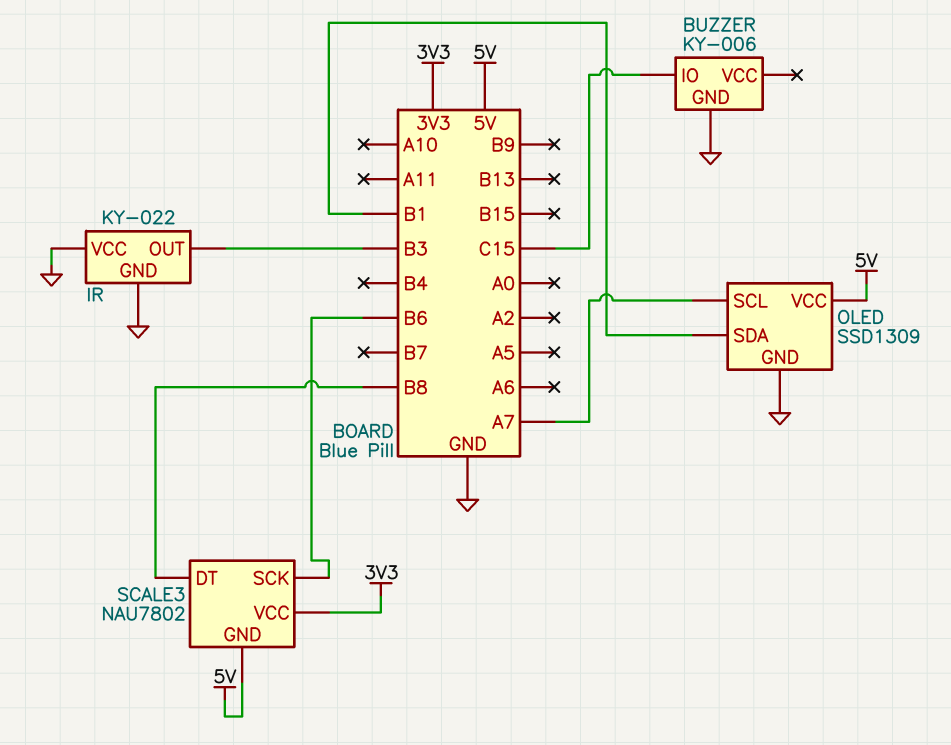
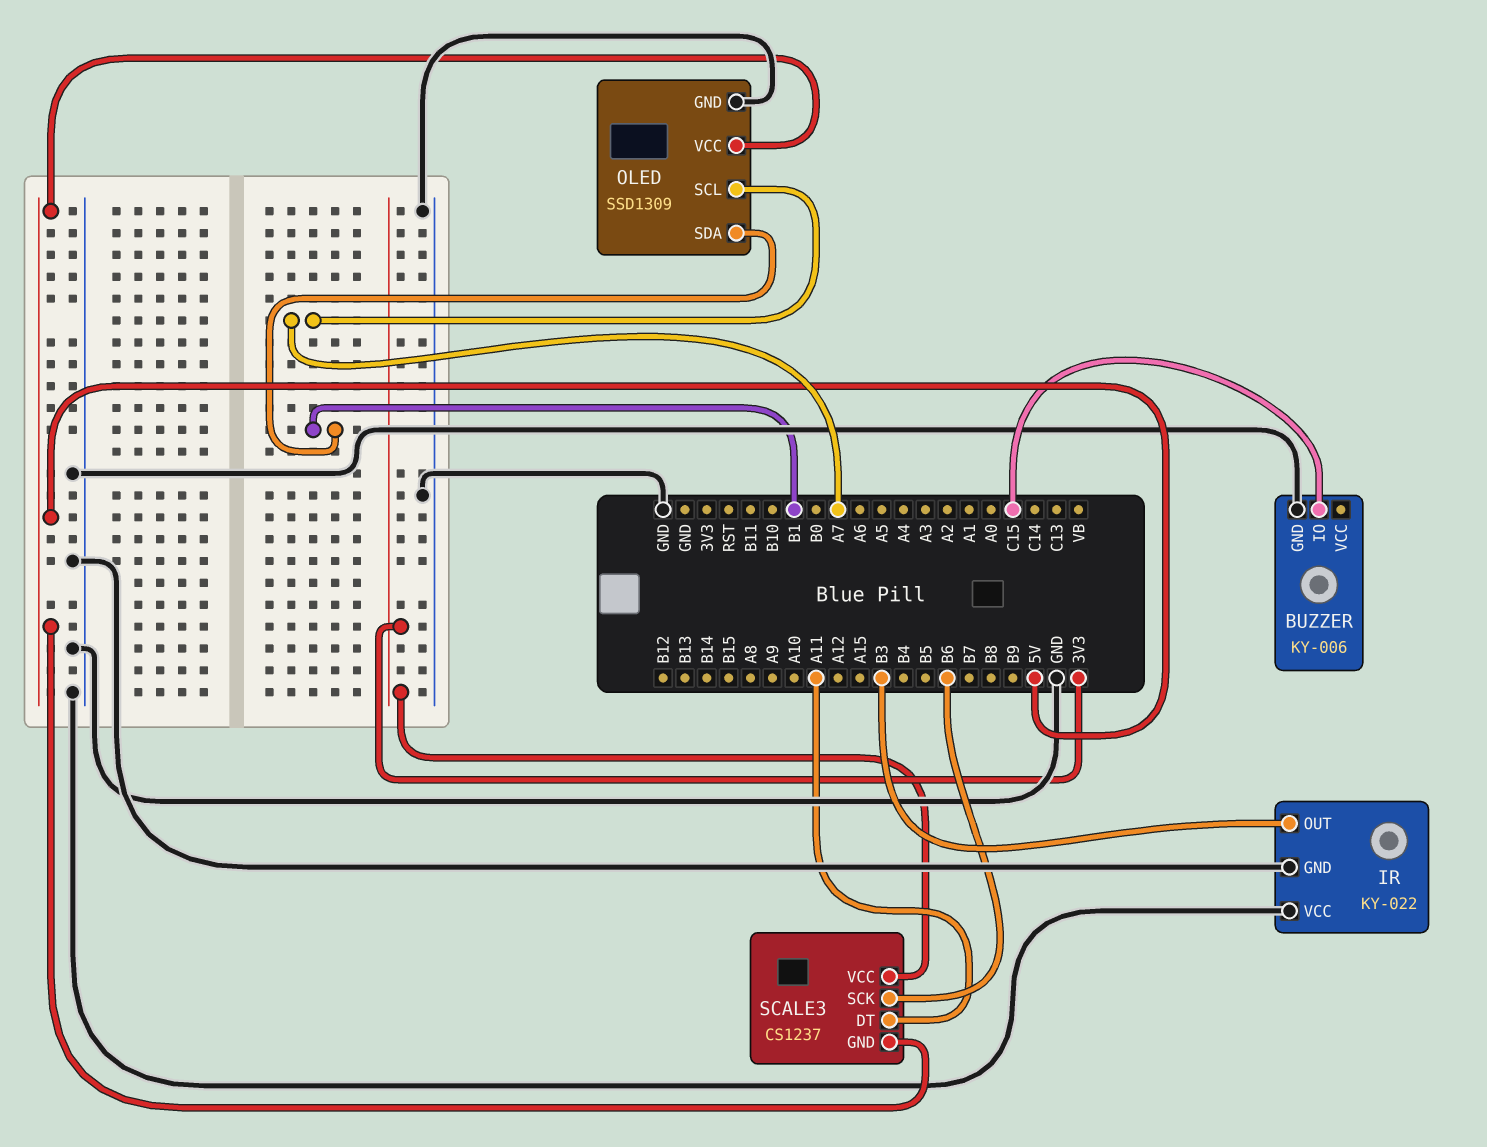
SCALE3: NAU7802 -> CS1237
SCALE3 pin DT: B8 -> A11

